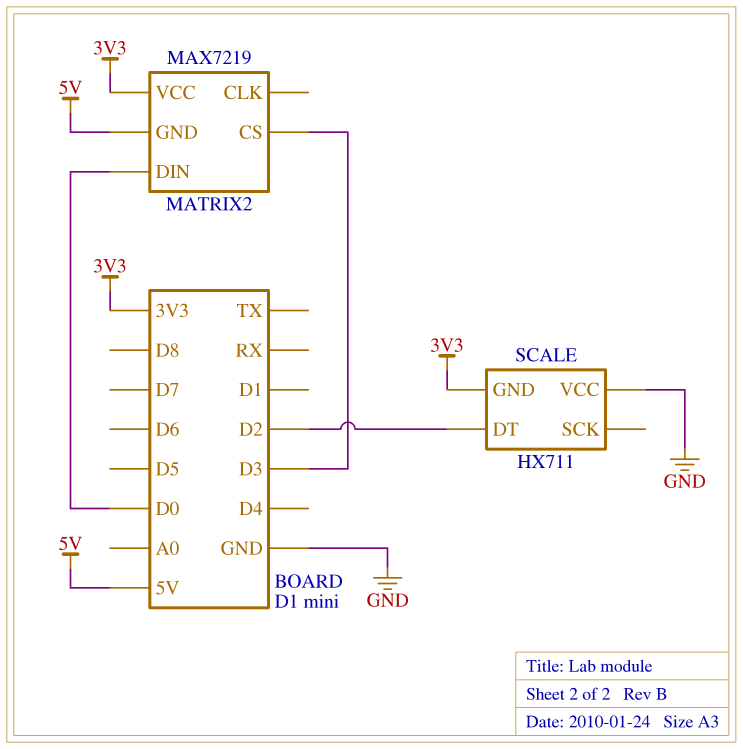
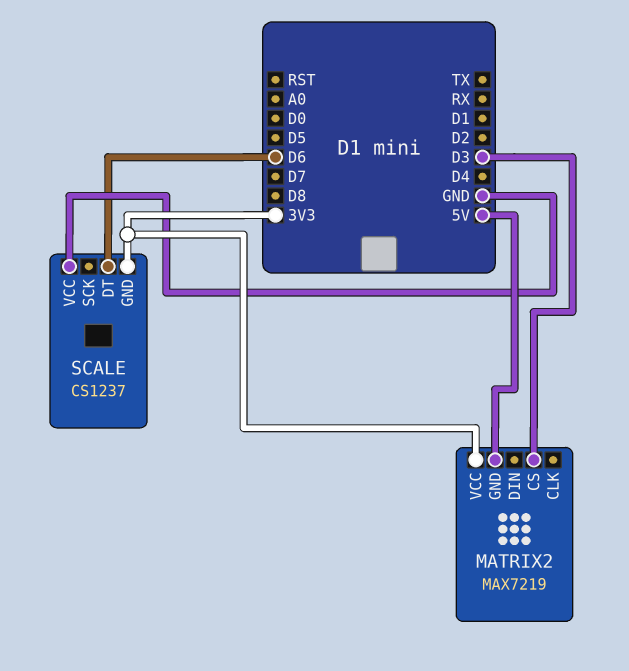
MATRIX2 pin DIN: D0 -> none
SCALE: HX711 -> CS1237
SCALE pin DT: D2 -> D6

